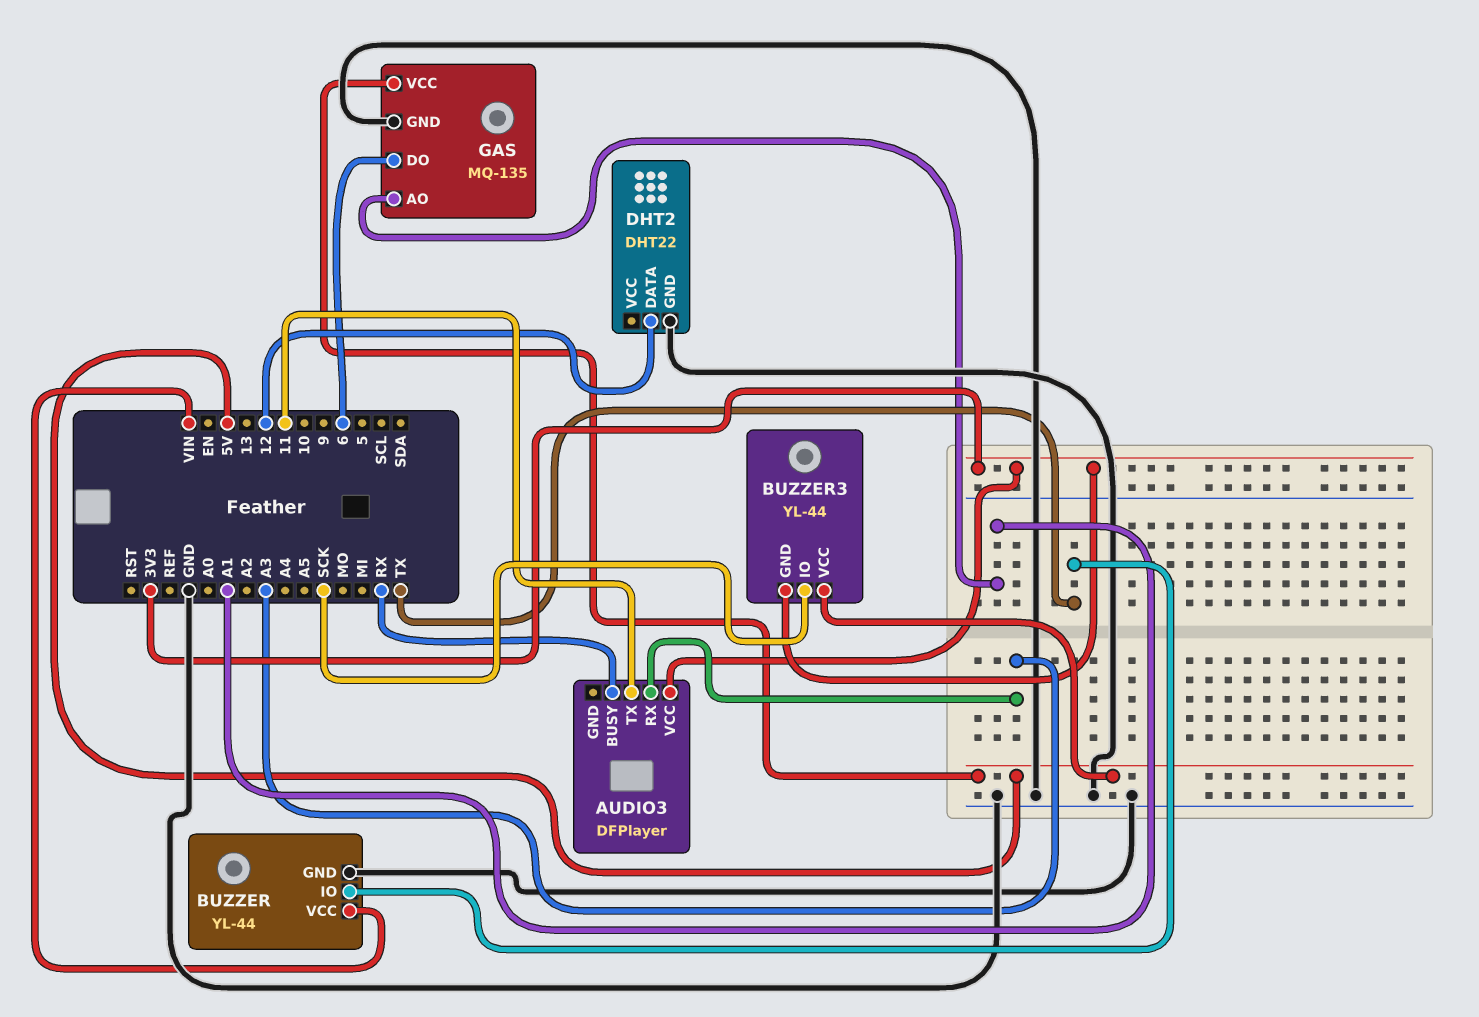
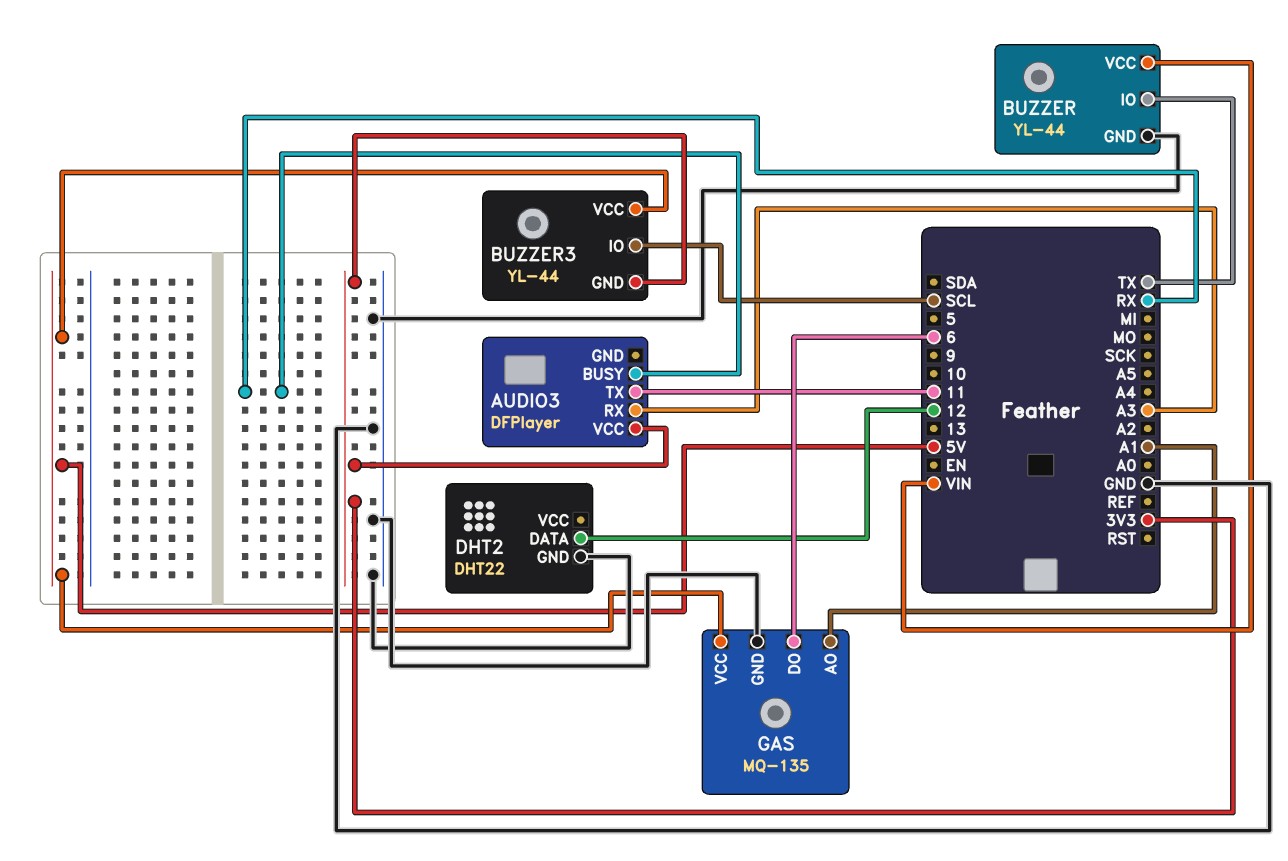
BUZZER3 pin IO: SCK -> SCL

